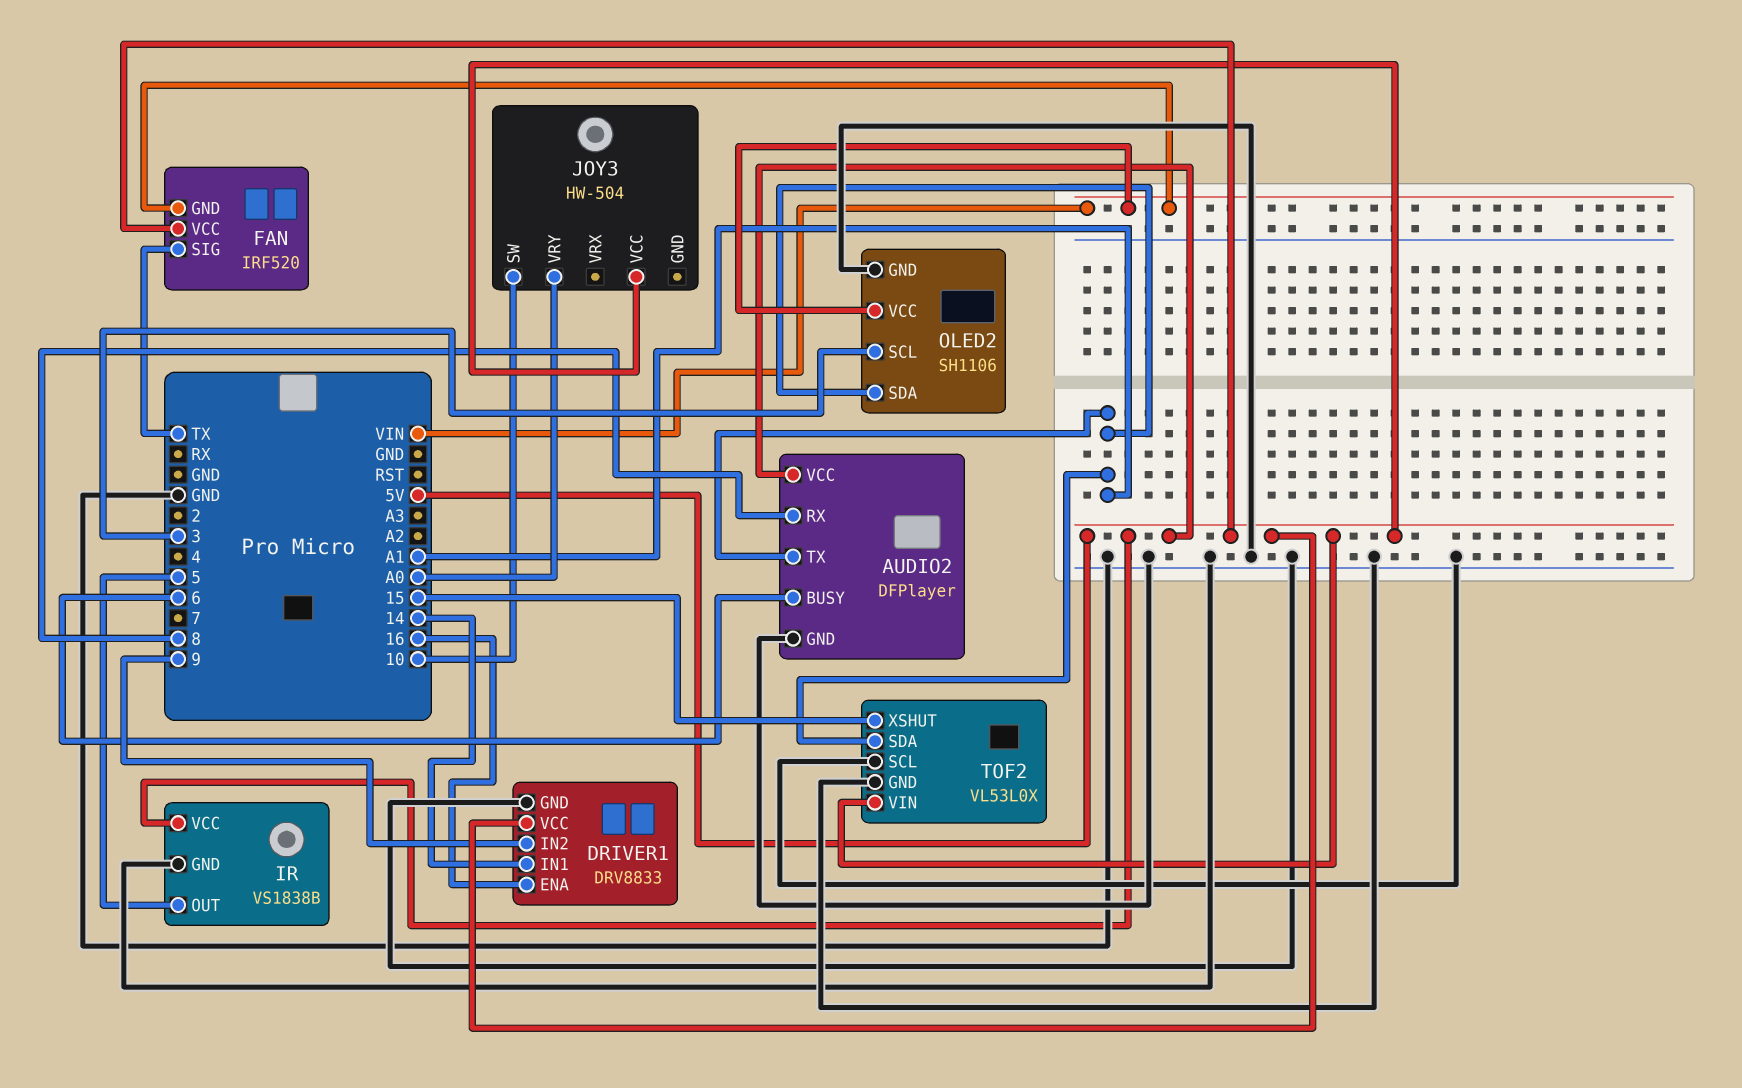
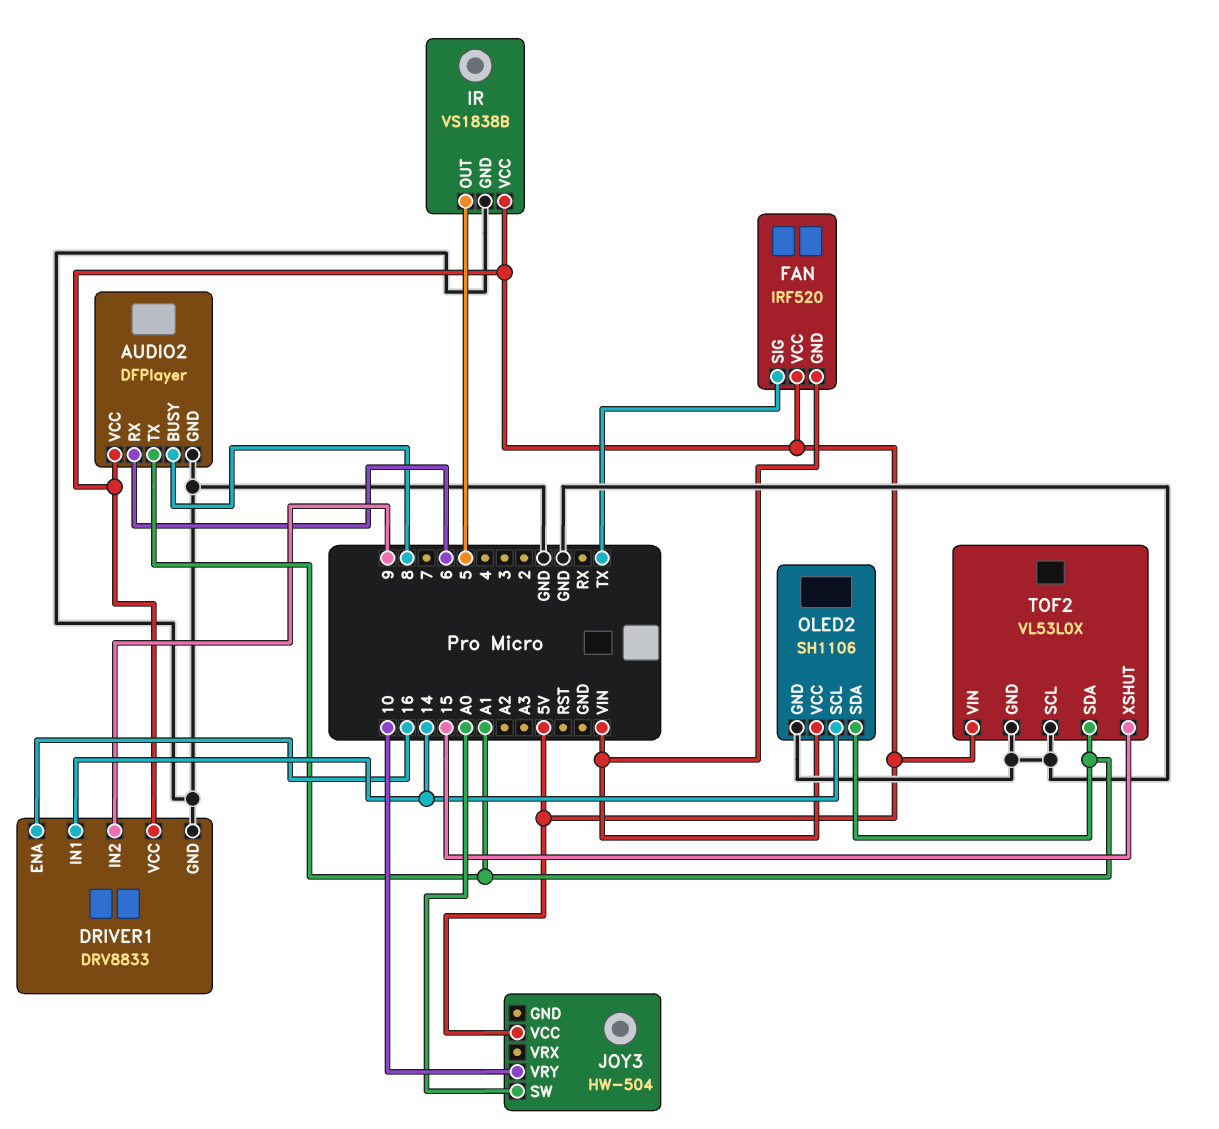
AUDIO2 pin BUSY: 6 -> 8
AUDIO2 pin RX: 8 -> 6
JOY3 pin SW: 10 -> A0
JOY3 pin VRY: A0 -> 10
OLED2 pin SCL: 3 -> 14

